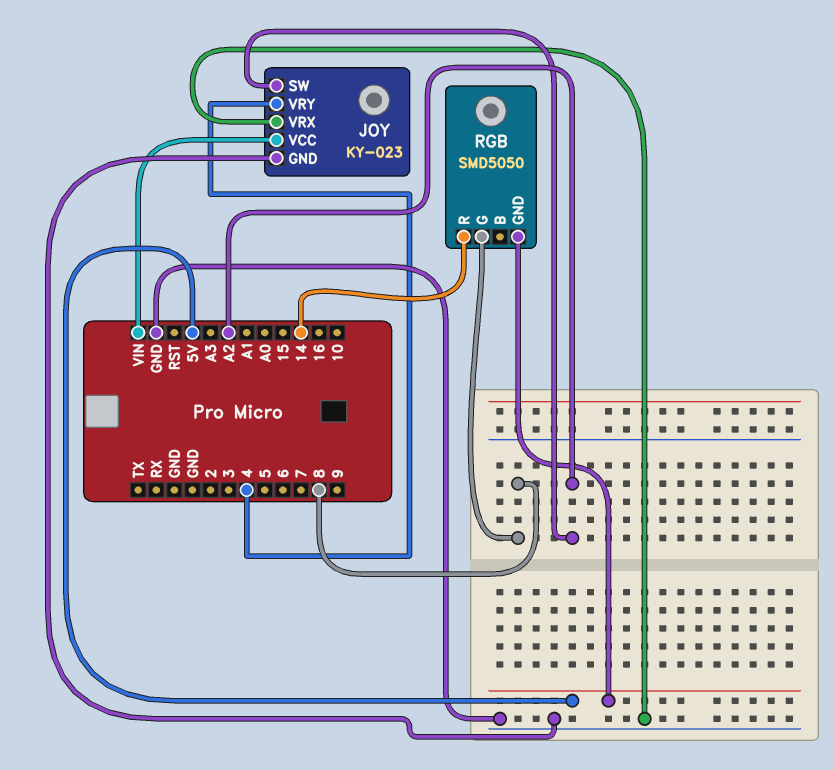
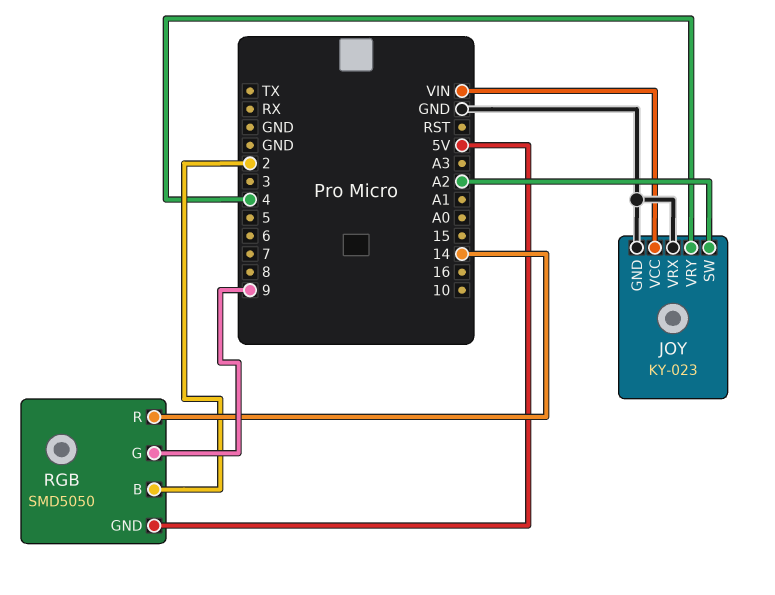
RGB pin B: none -> 2
RGB pin G: 8 -> 9

